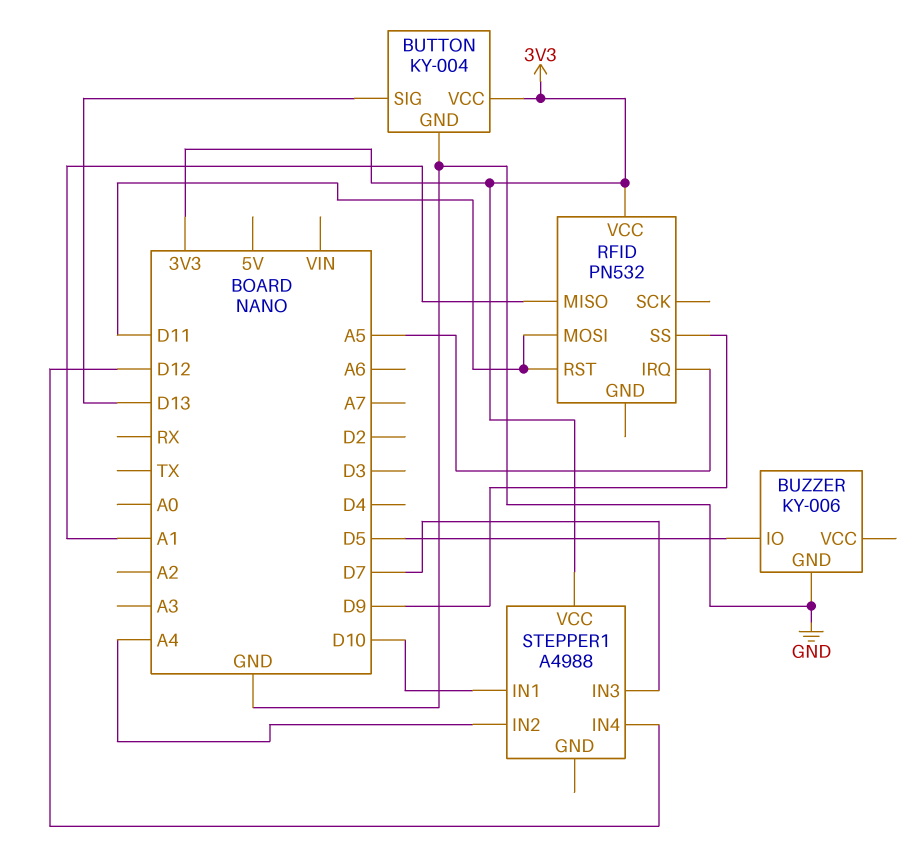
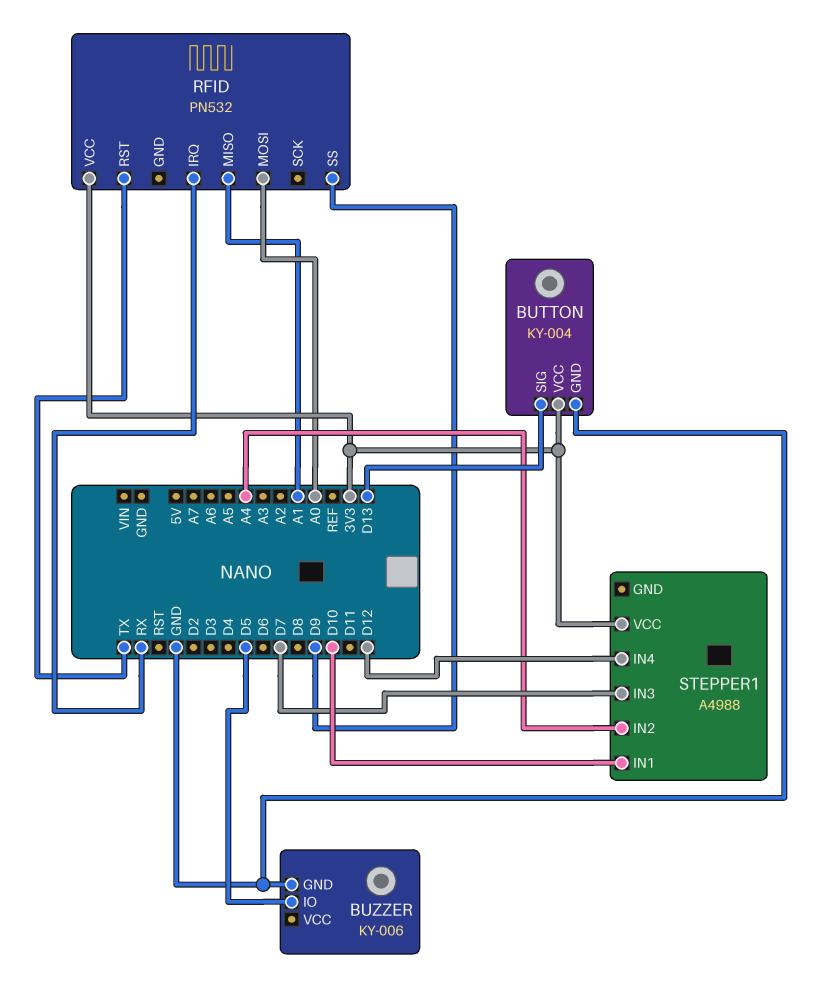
RFID pin IRQ: A5 -> RX
RFID pin MOSI: D11 -> A0
RFID pin RST: D11 -> TX

